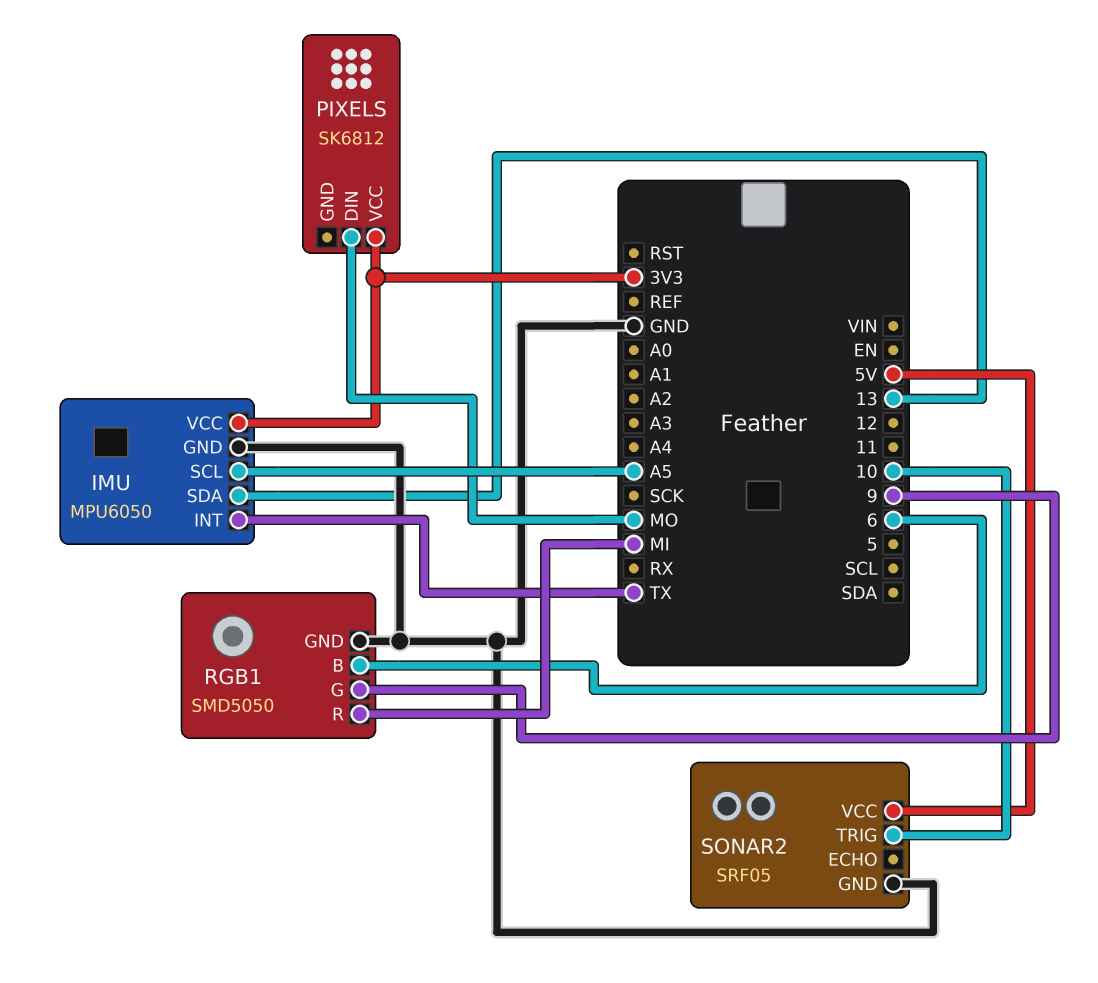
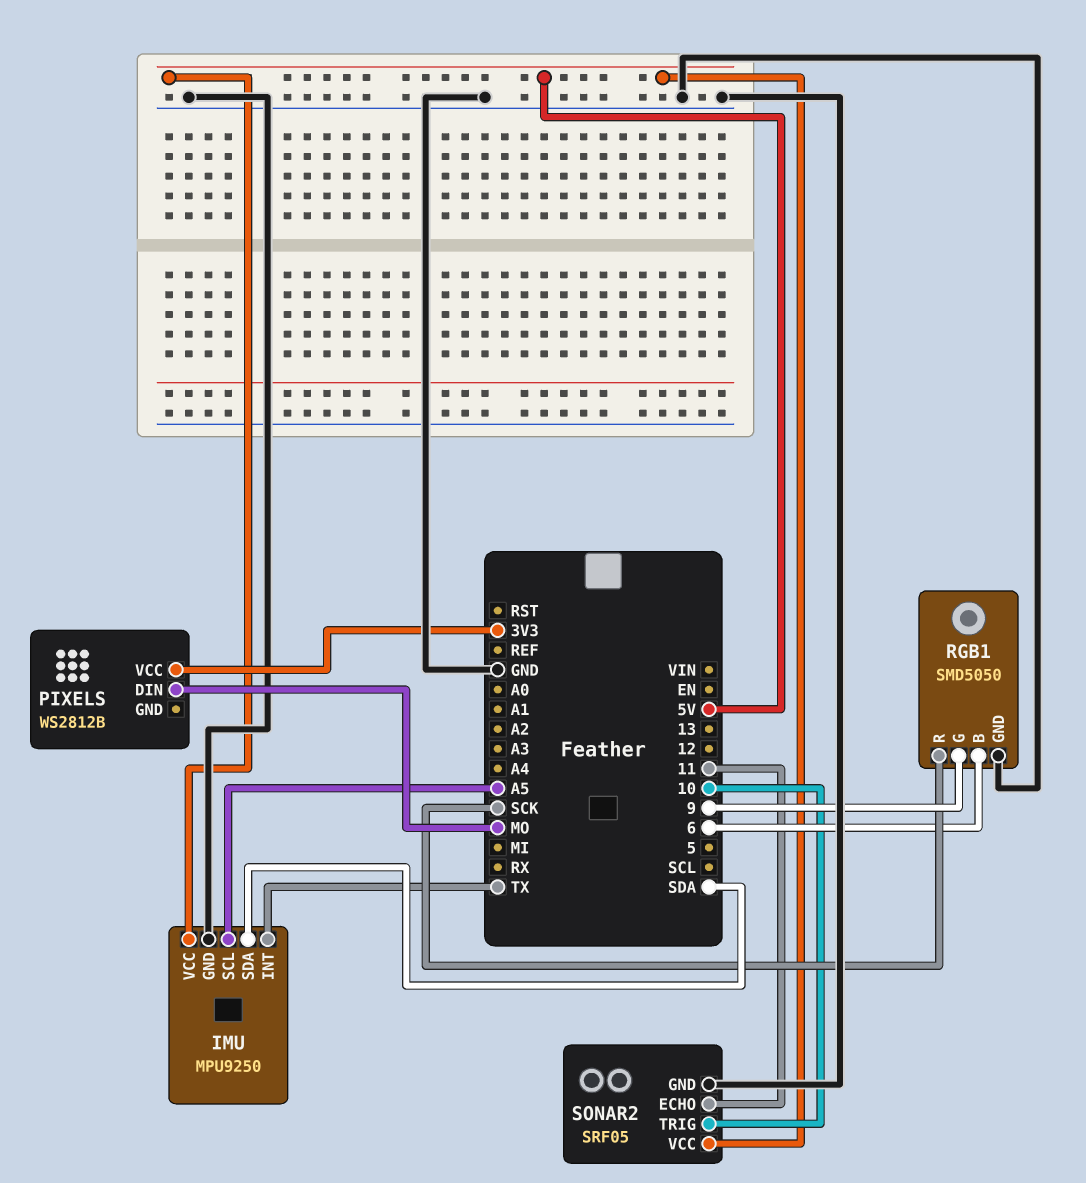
IMU: MPU6050 -> MPU9250
IMU pin SDA: 13 -> SDA
IMU pin VCC: 3V3 -> 5V
PIXELS: SK6812 -> WS2812B
RGB1 pin R: MI -> SCK
SONAR2 pin ECHO: none -> 11

